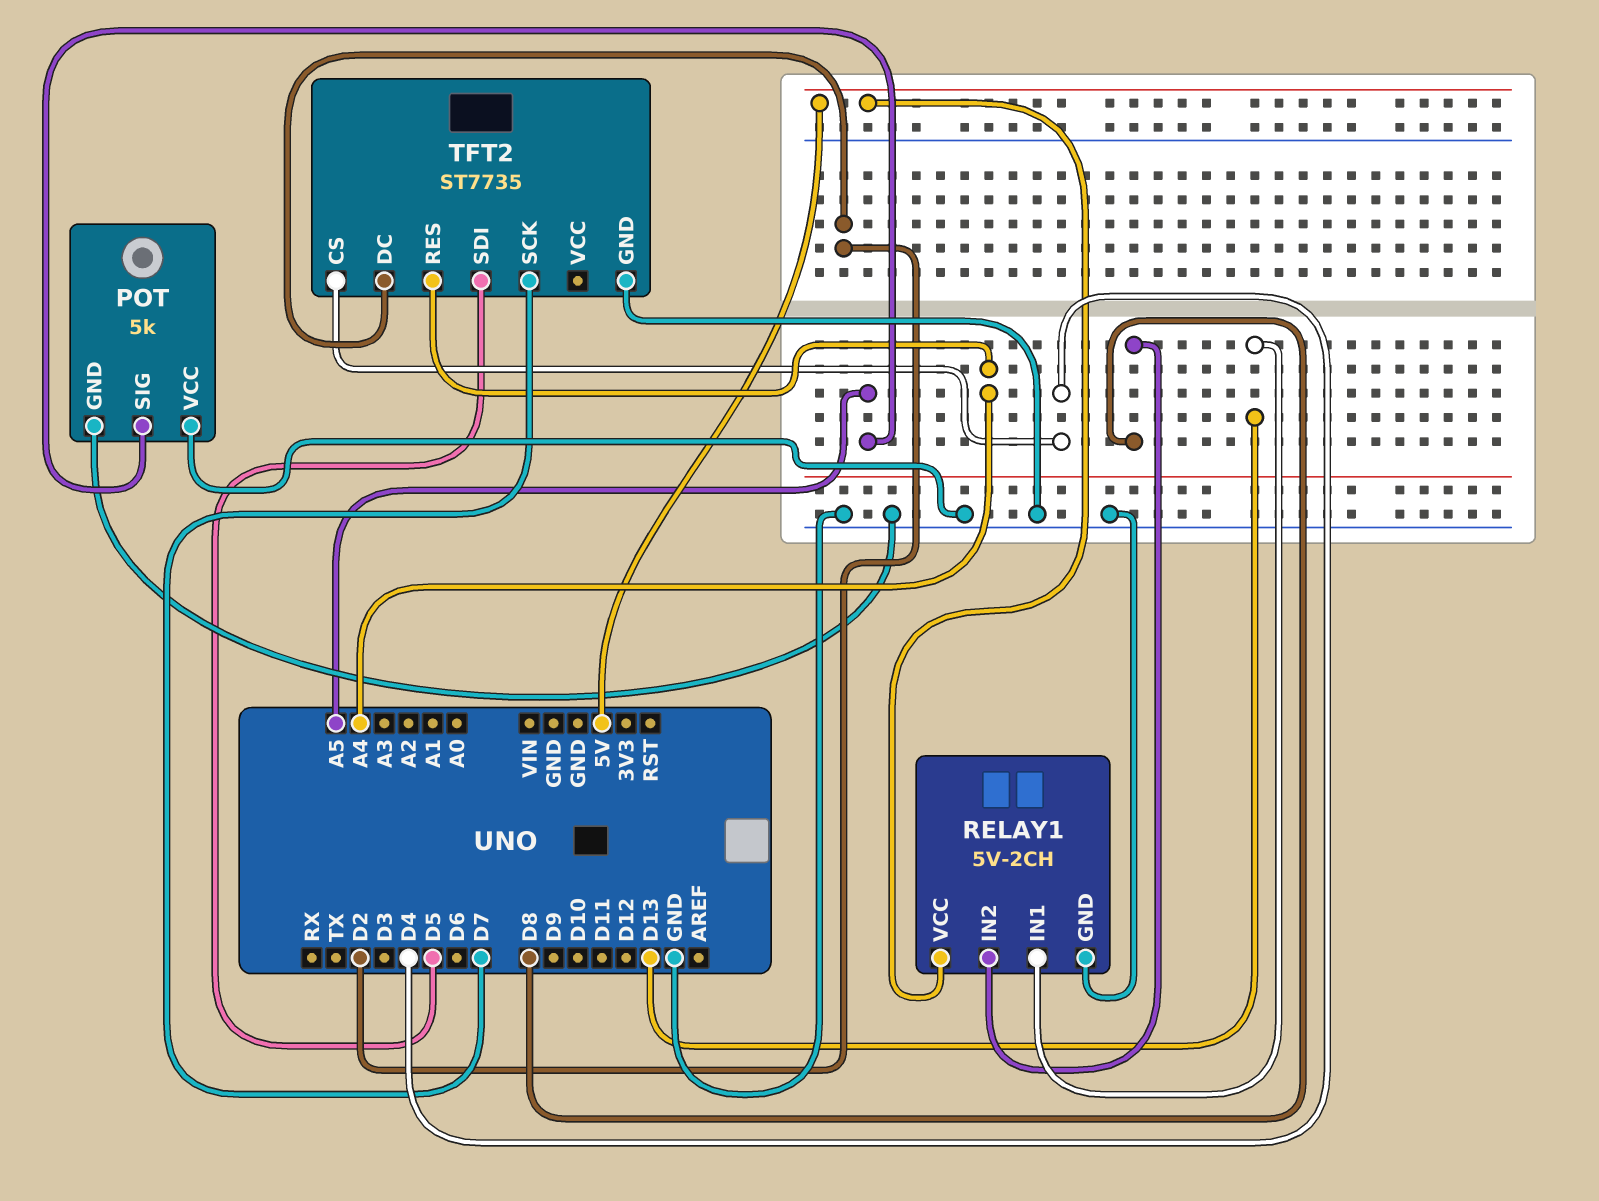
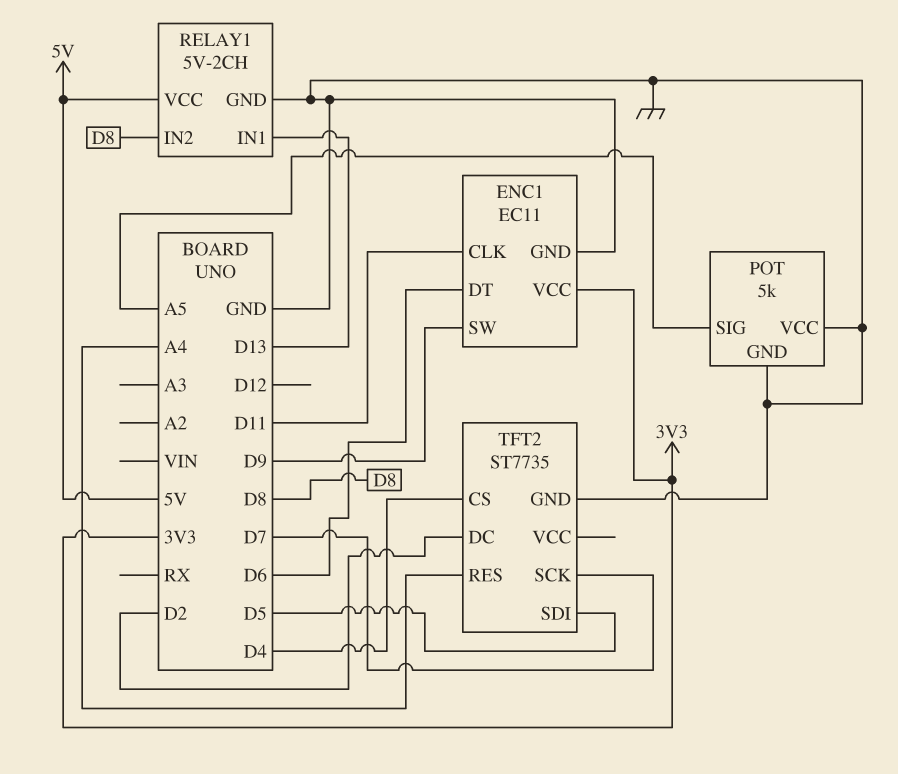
ENC1: none -> EC11
ENC1 pin CLK: none -> D11
ENC1 pin DT: none -> D6
ENC1 pin GND: none -> GND
ENC1 pin SW: none -> D9
ENC1 pin VCC: none -> 3V3

